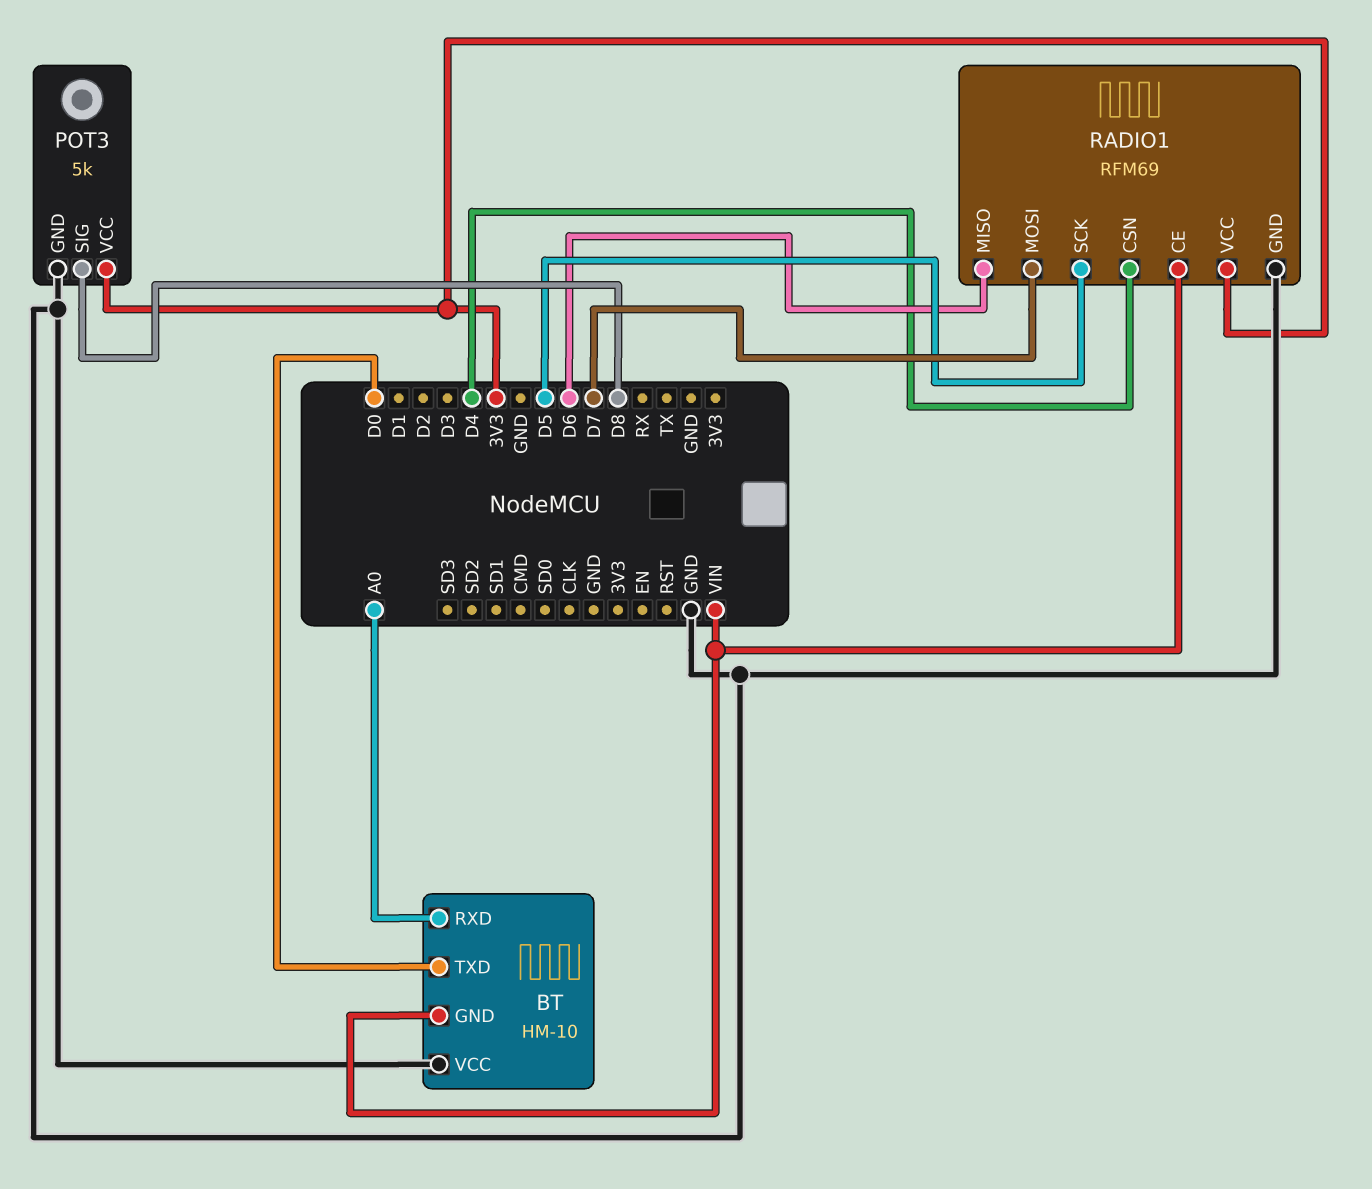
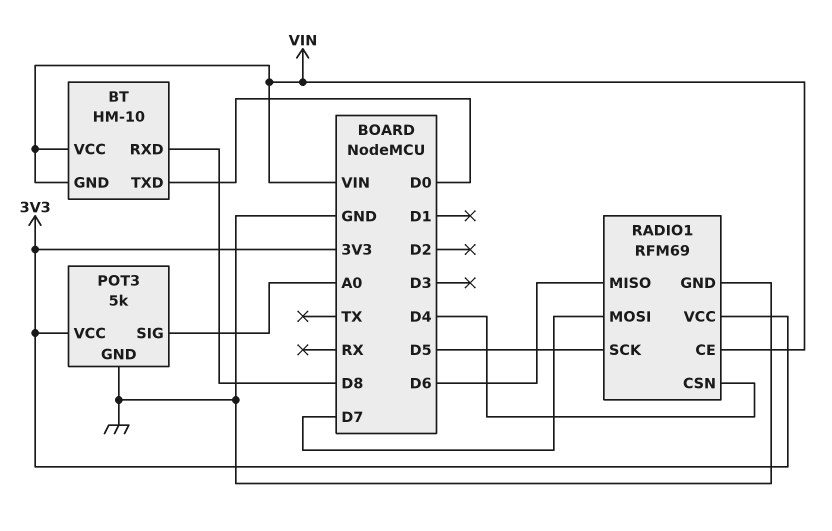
BT pin RXD: A0 -> D8
BT pin VCC: GND -> VIN
POT3 pin SIG: D8 -> A0

